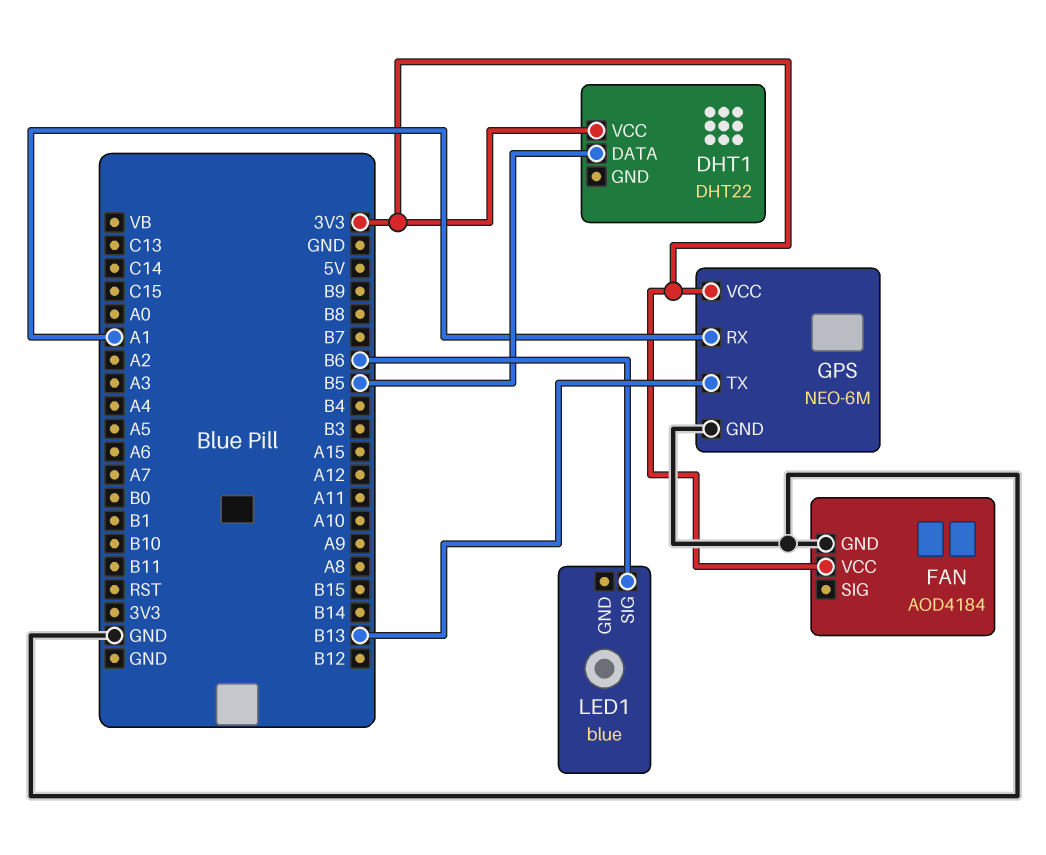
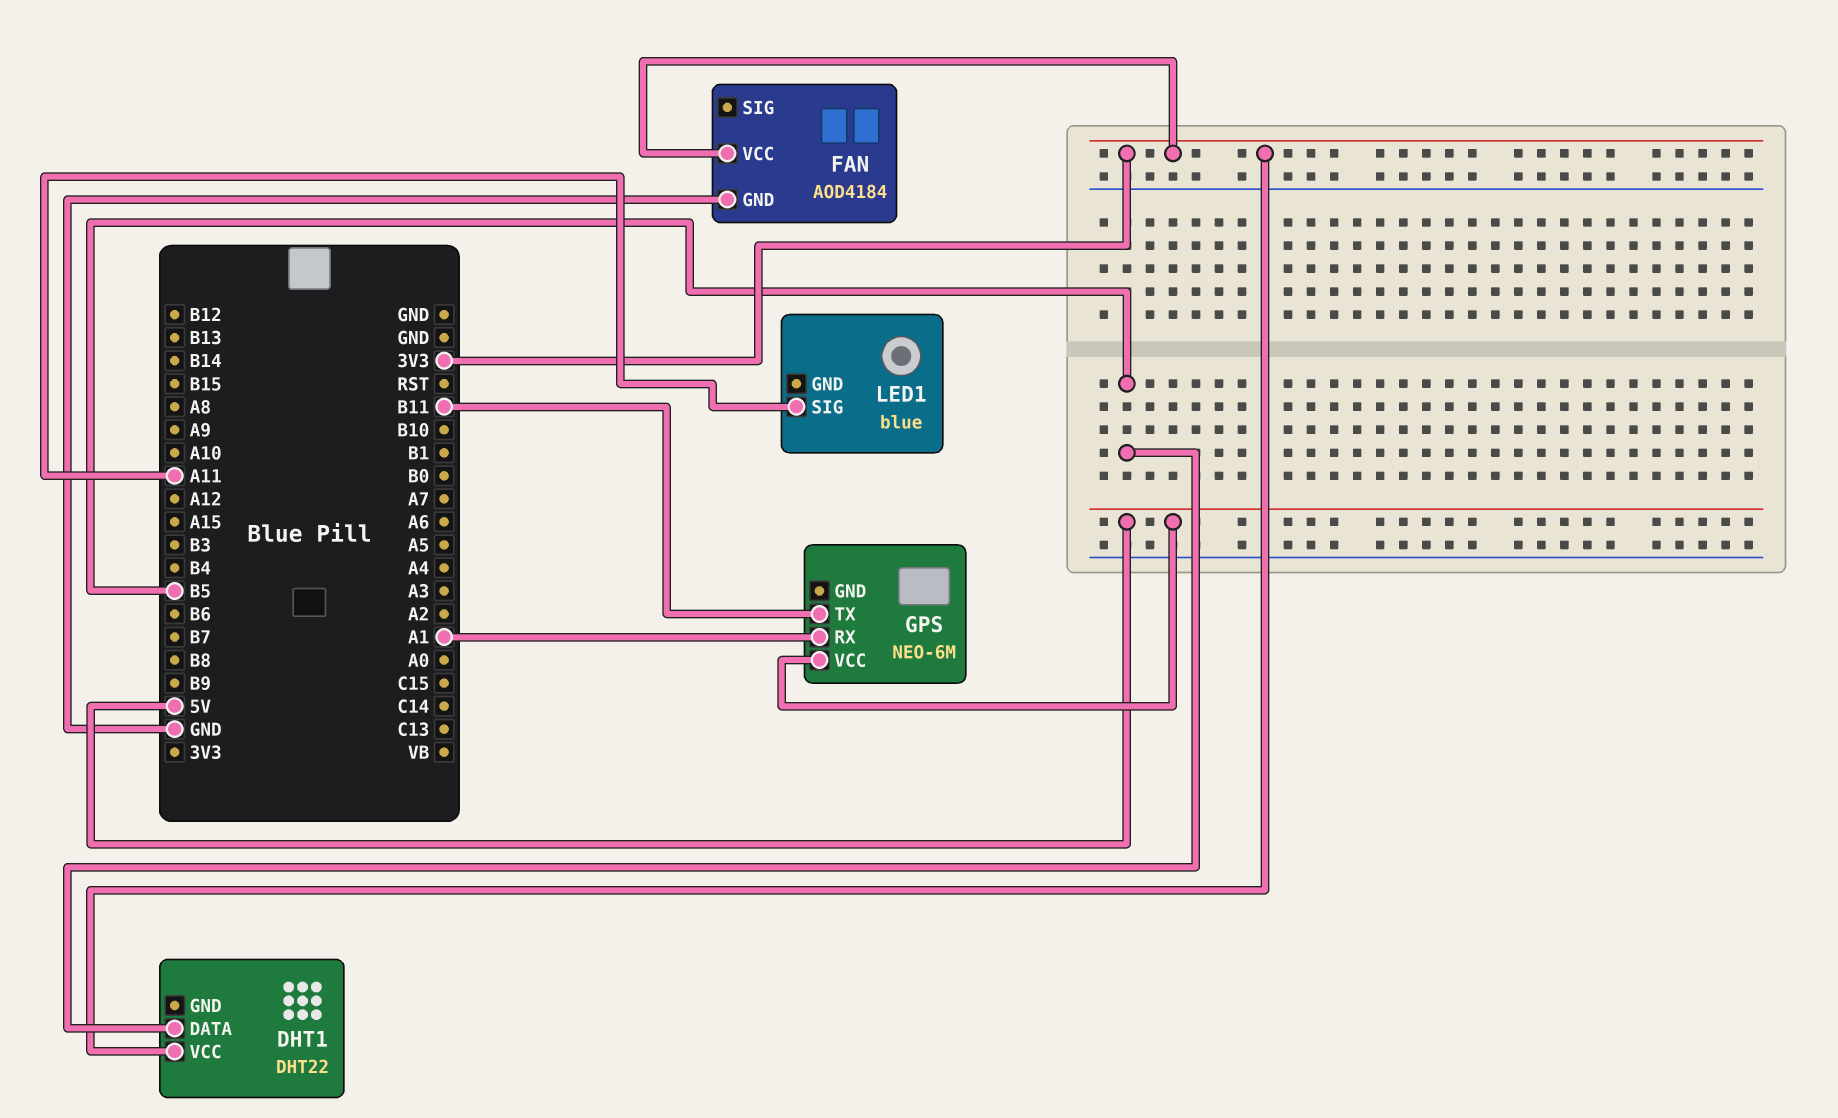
GPS pin GND: GND -> none
GPS pin TX: B13 -> B11
GPS pin VCC: 3V3 -> 5V
LED1 pin SIG: B6 -> A11

